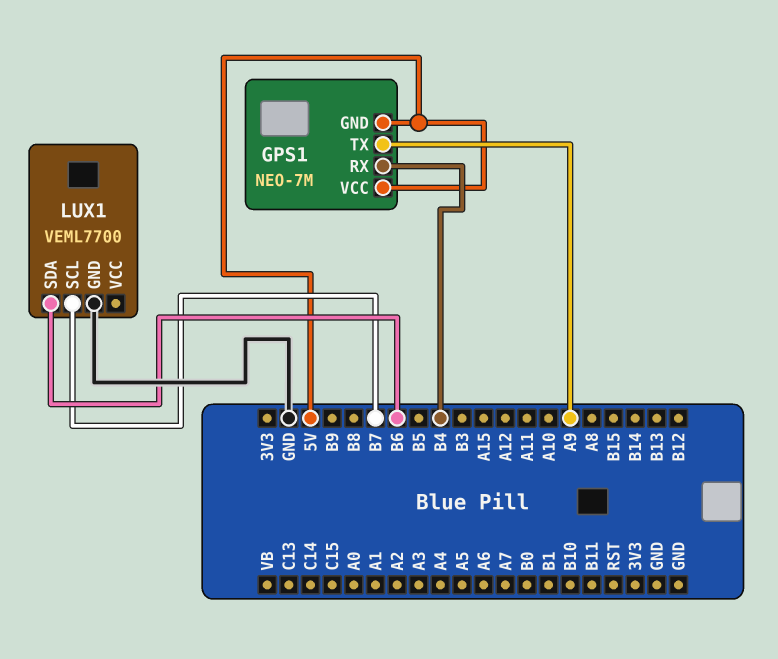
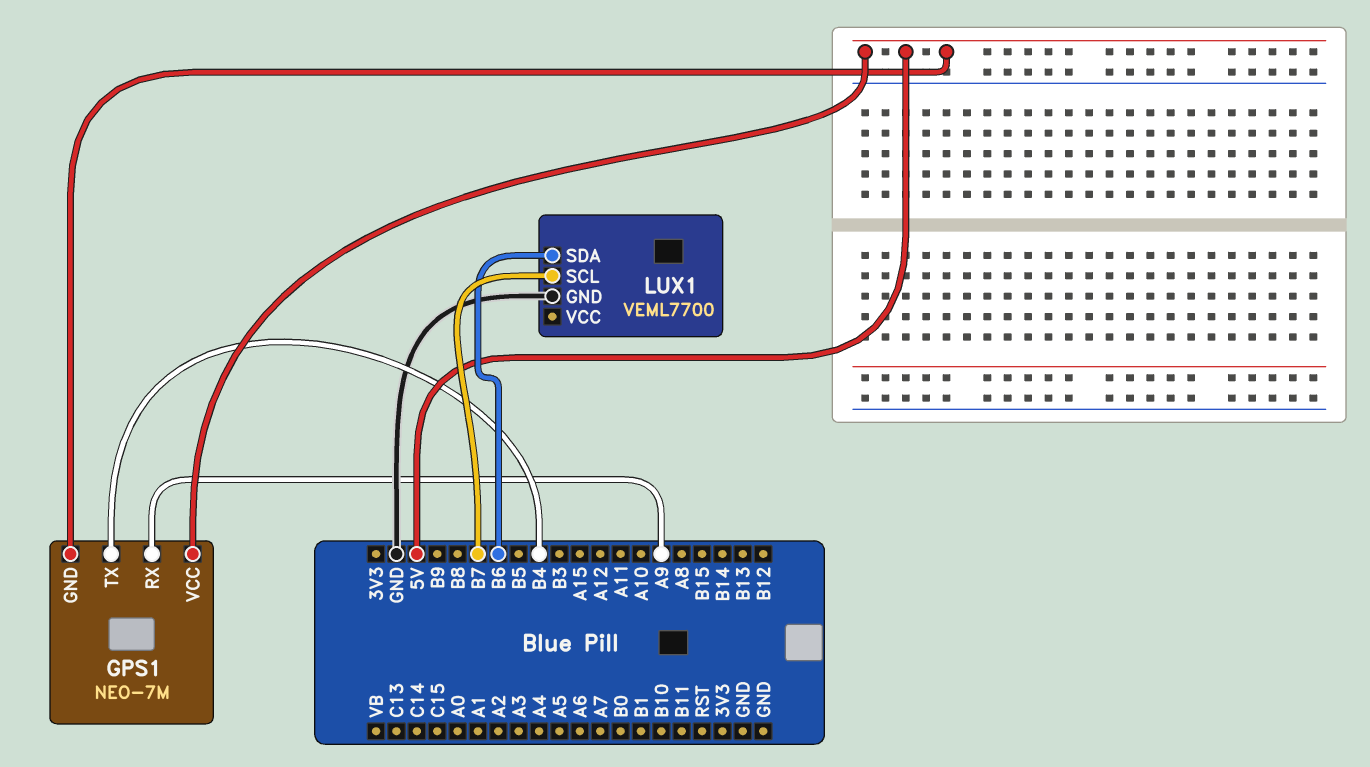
GPS1 pin RX: B4 -> A9
GPS1 pin TX: A9 -> B4

